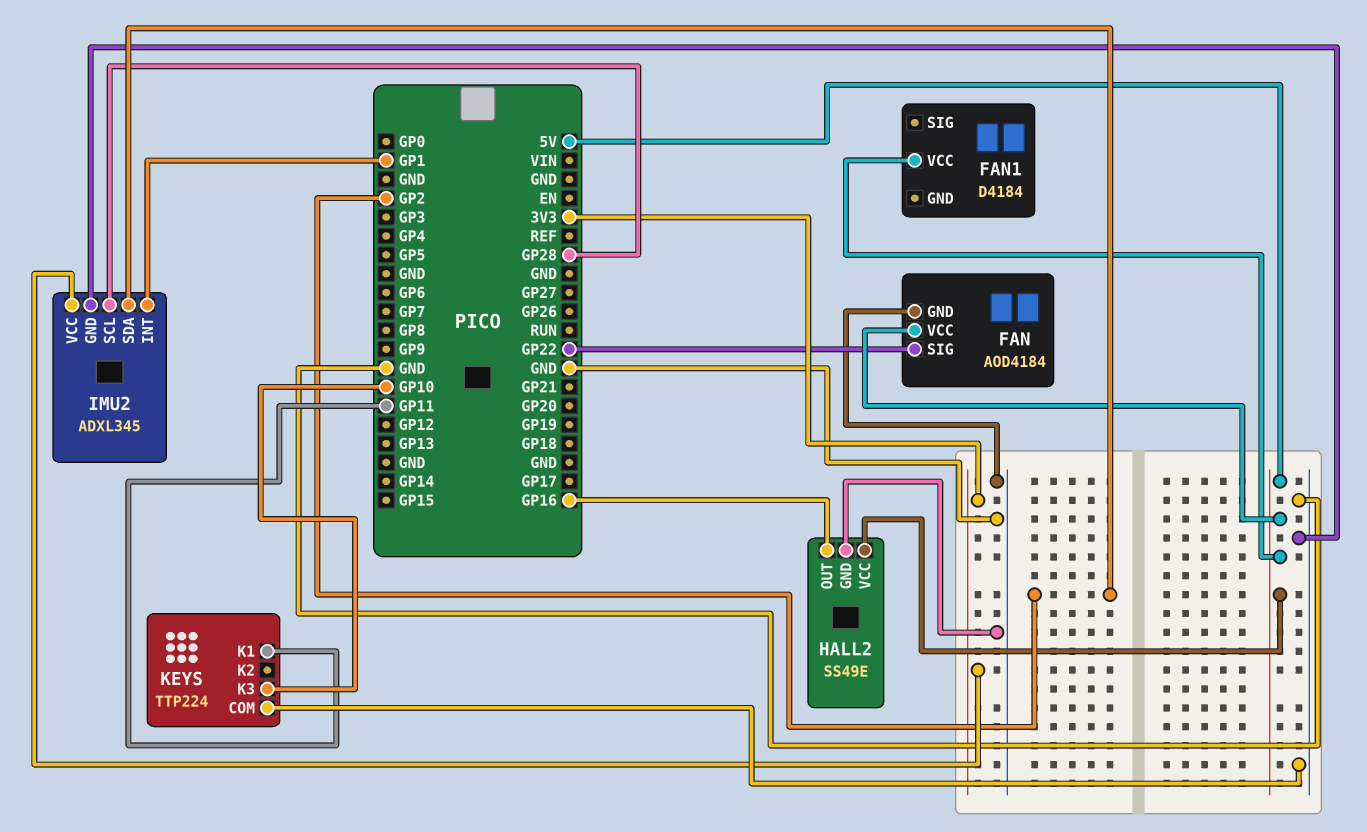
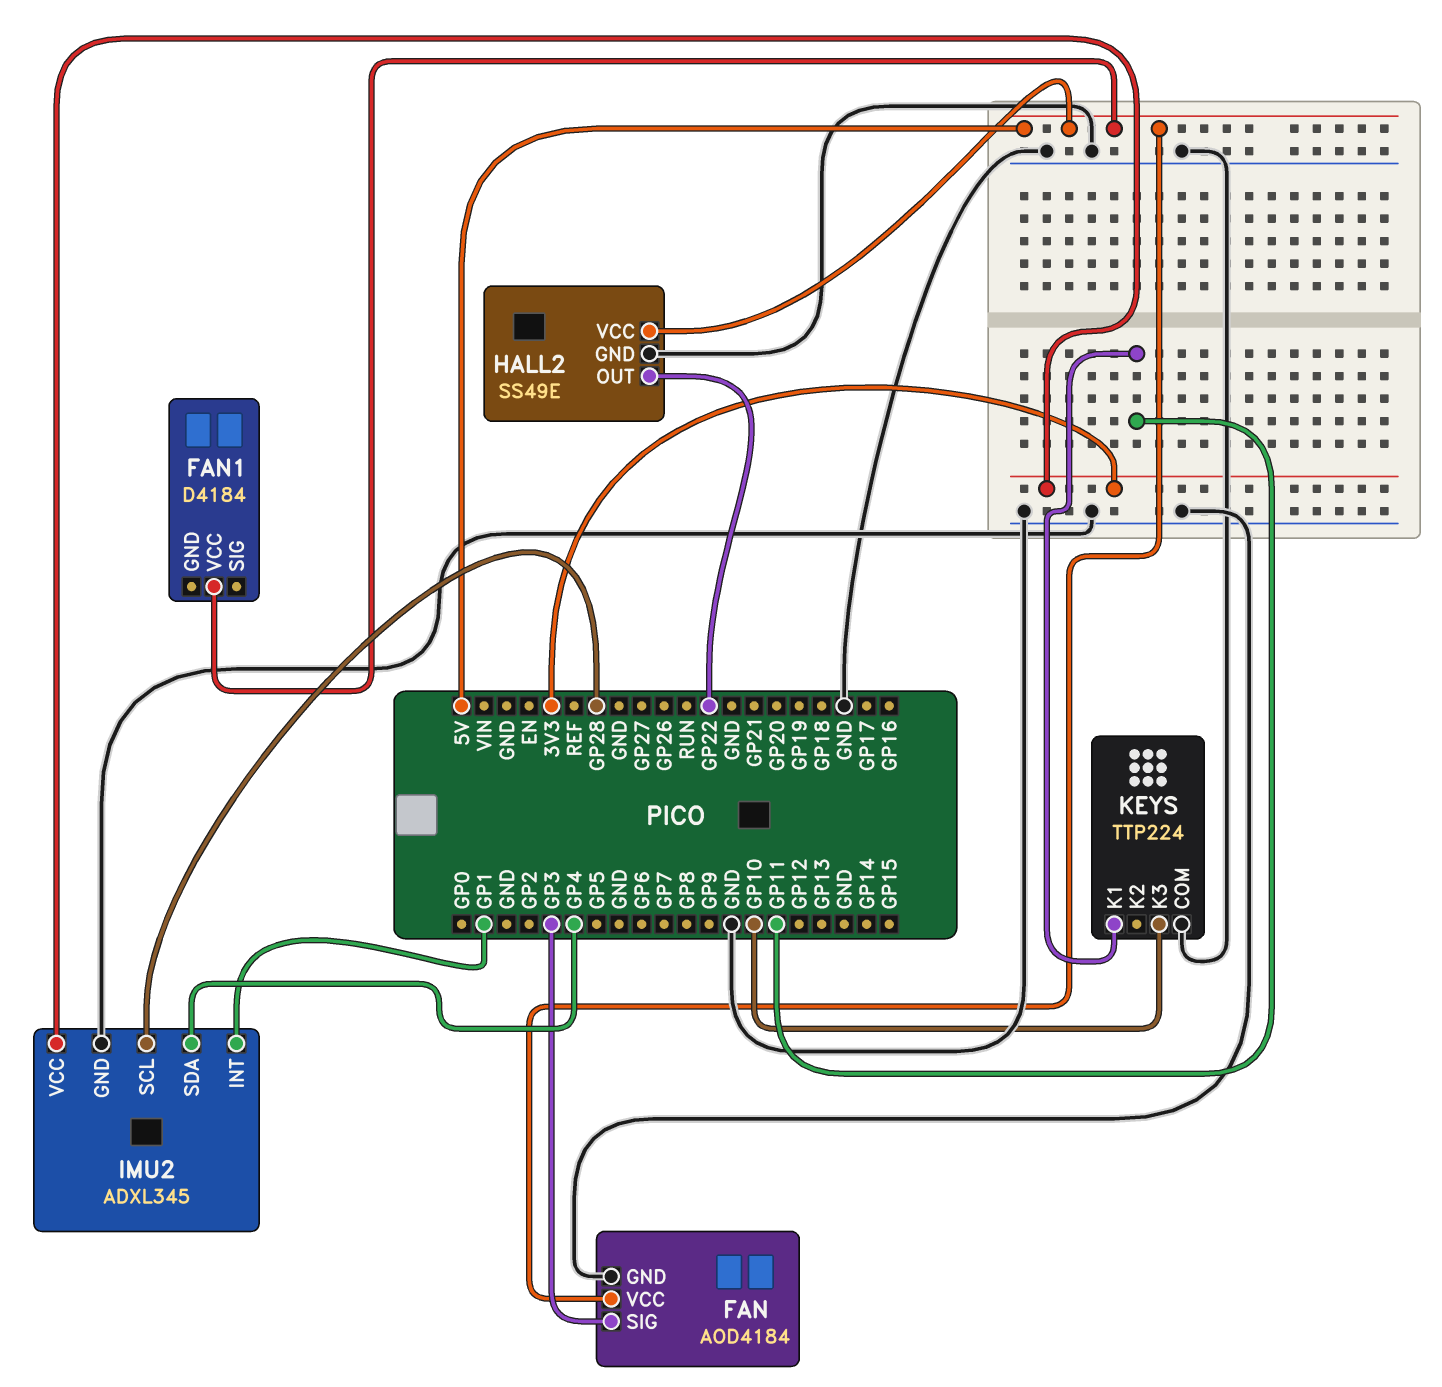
FAN pin SIG: GP22 -> GP3
HALL2 pin OUT: GP16 -> GP22
IMU2 pin SDA: GP2 -> GP4

